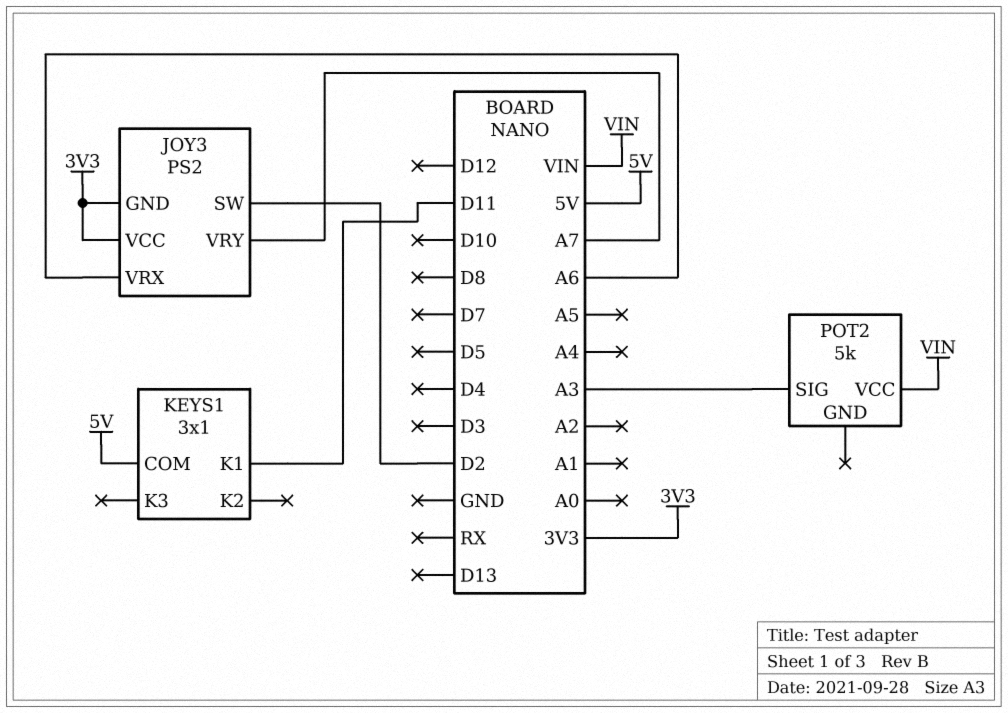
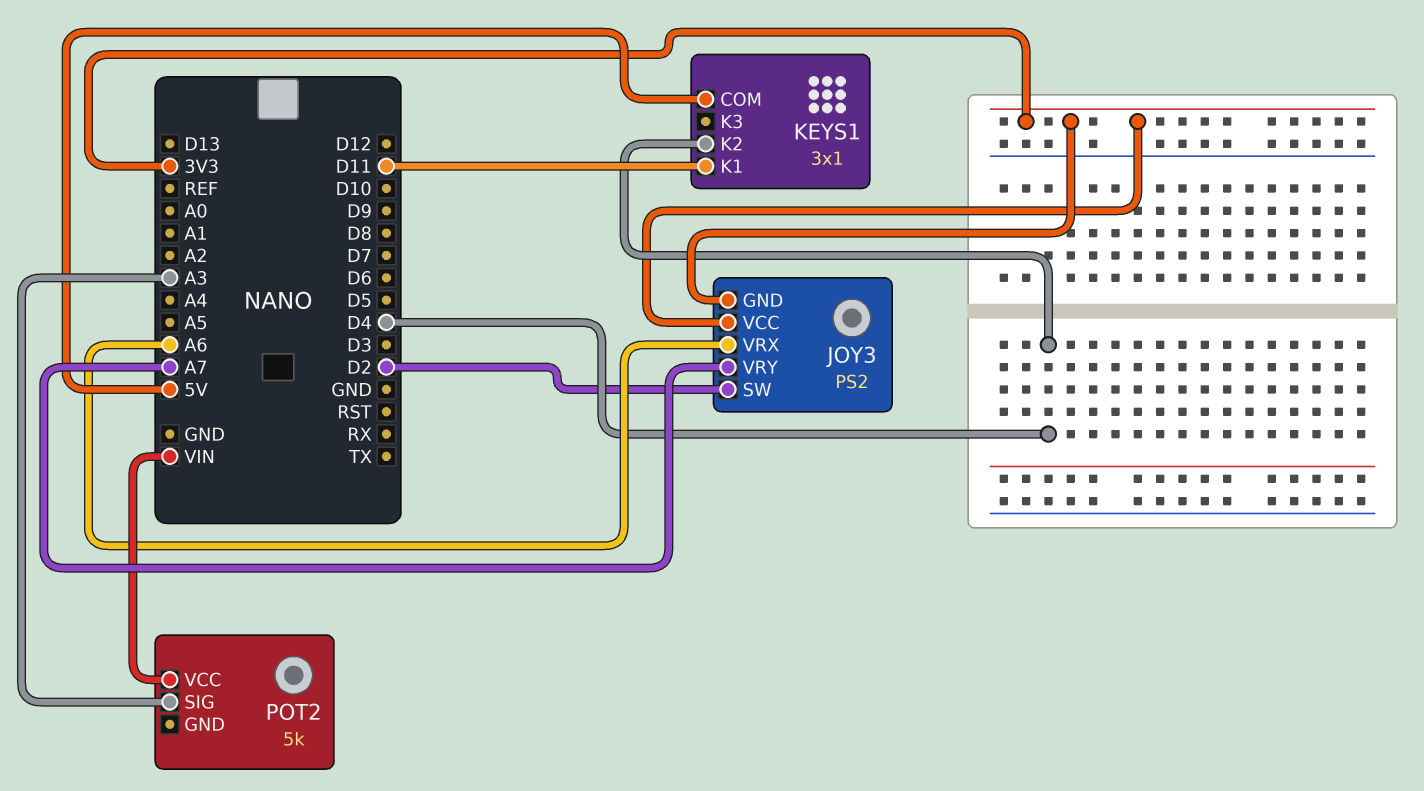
KEYS1 pin K2: none -> D4

